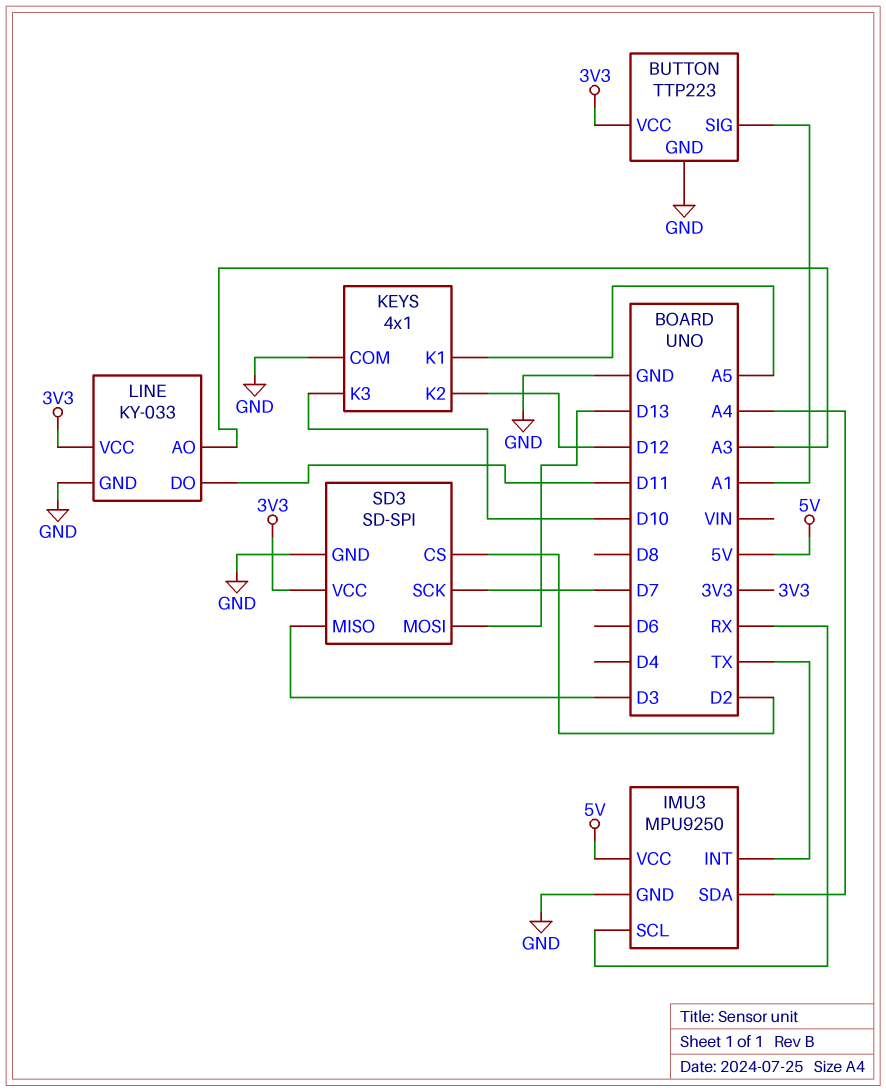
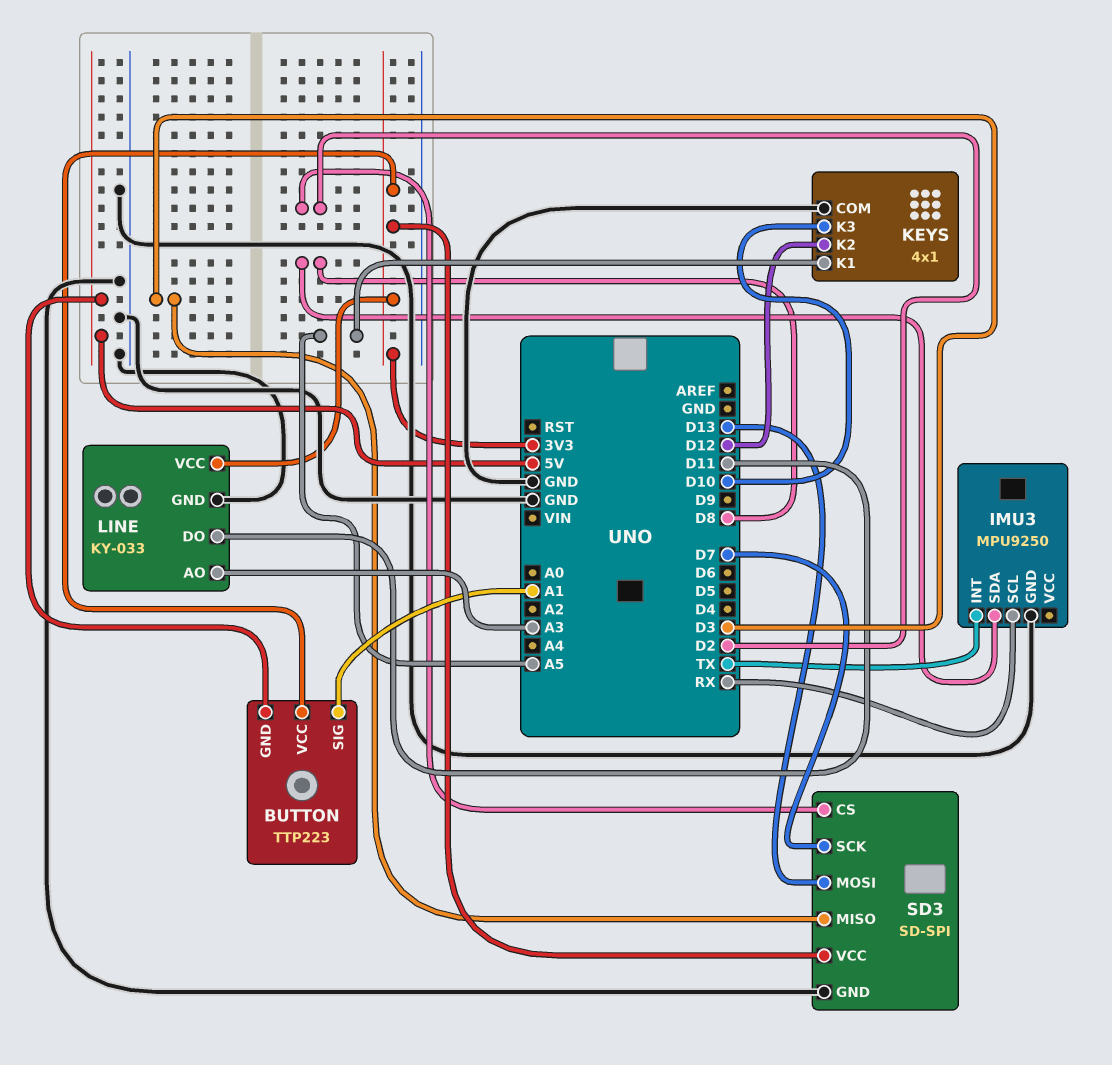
BUTTON pin GND: GND -> 5V
IMU3 pin SDA: A4 -> D8
IMU3 pin VCC: 5V -> none

